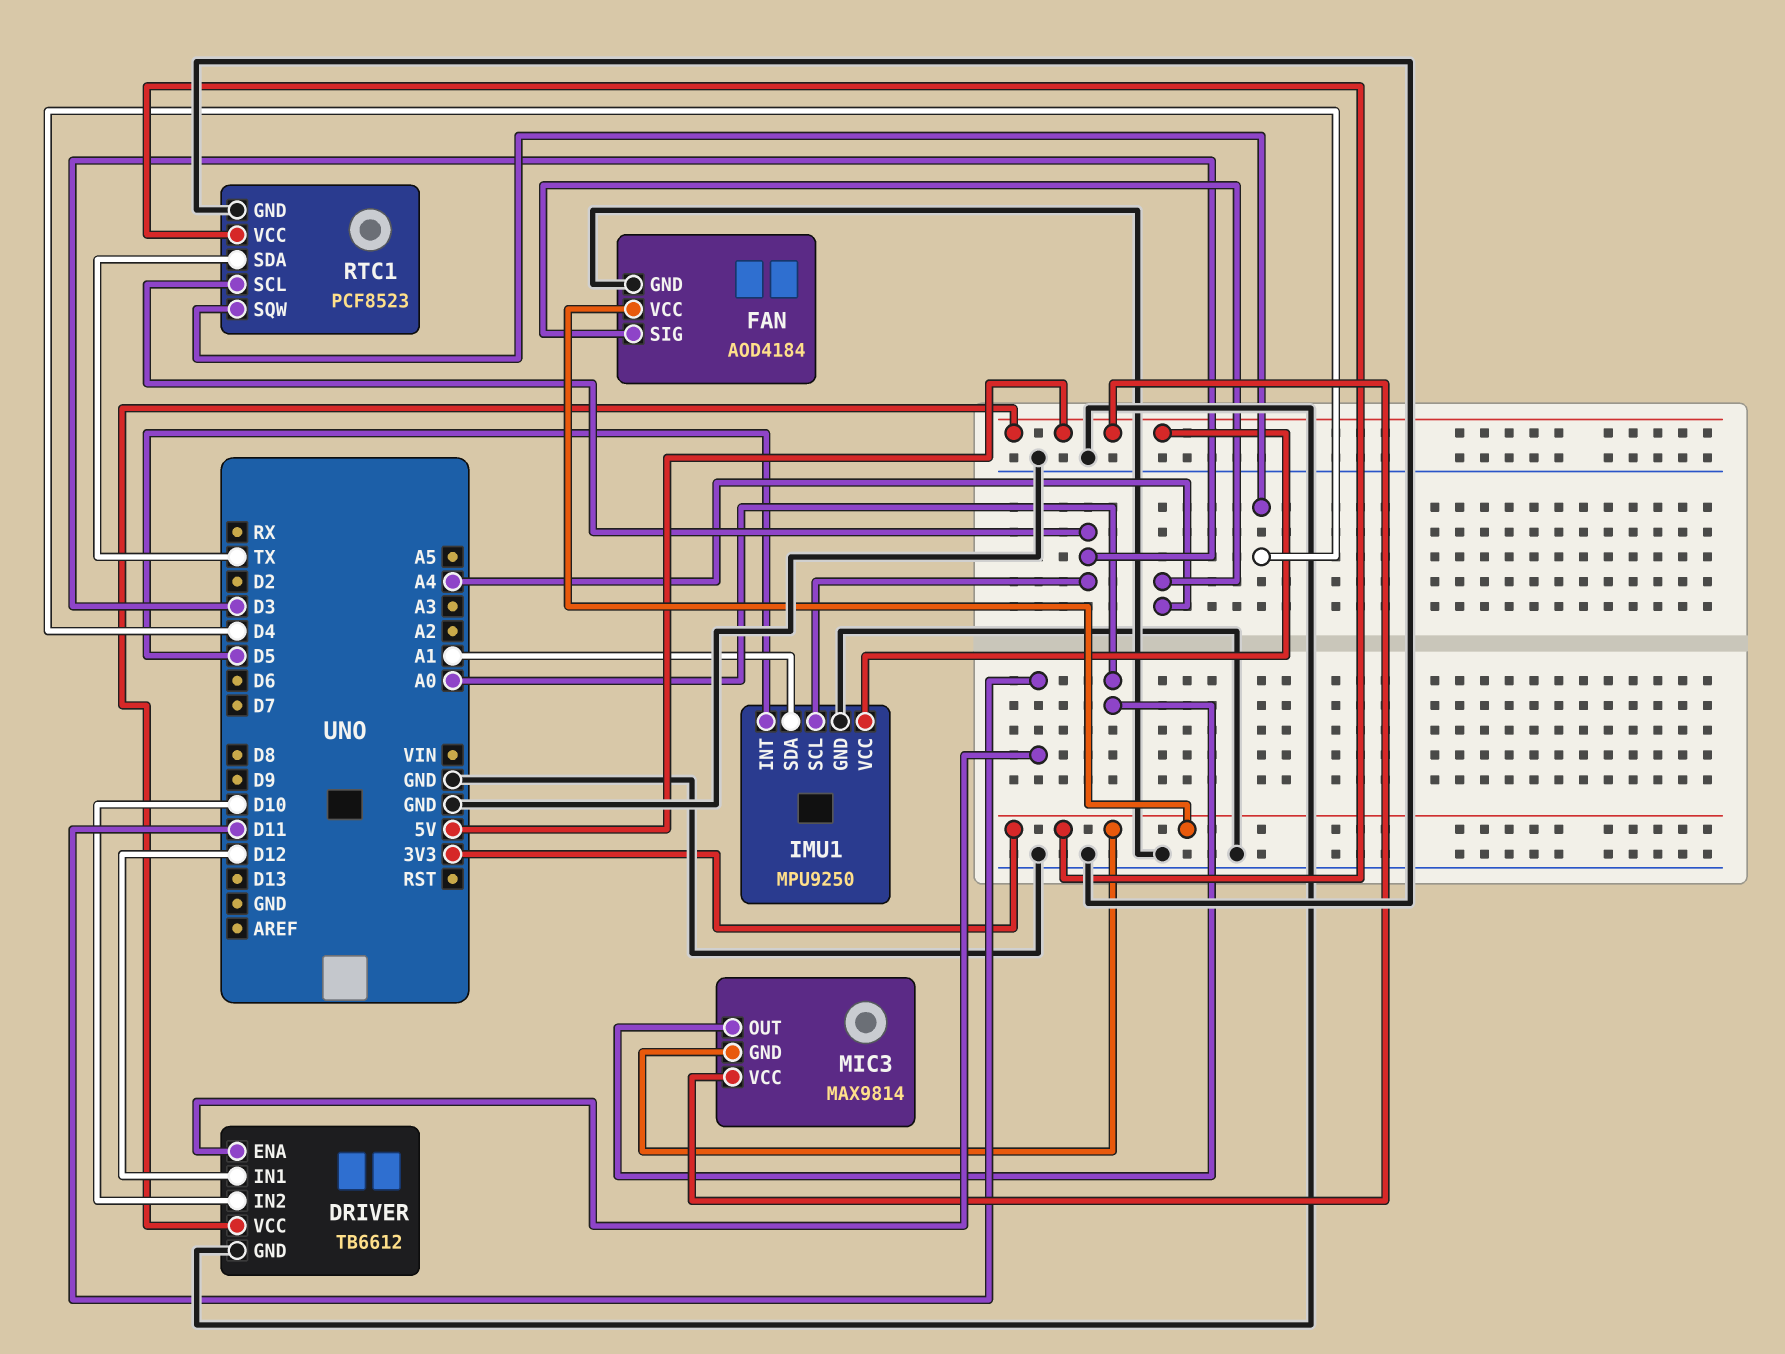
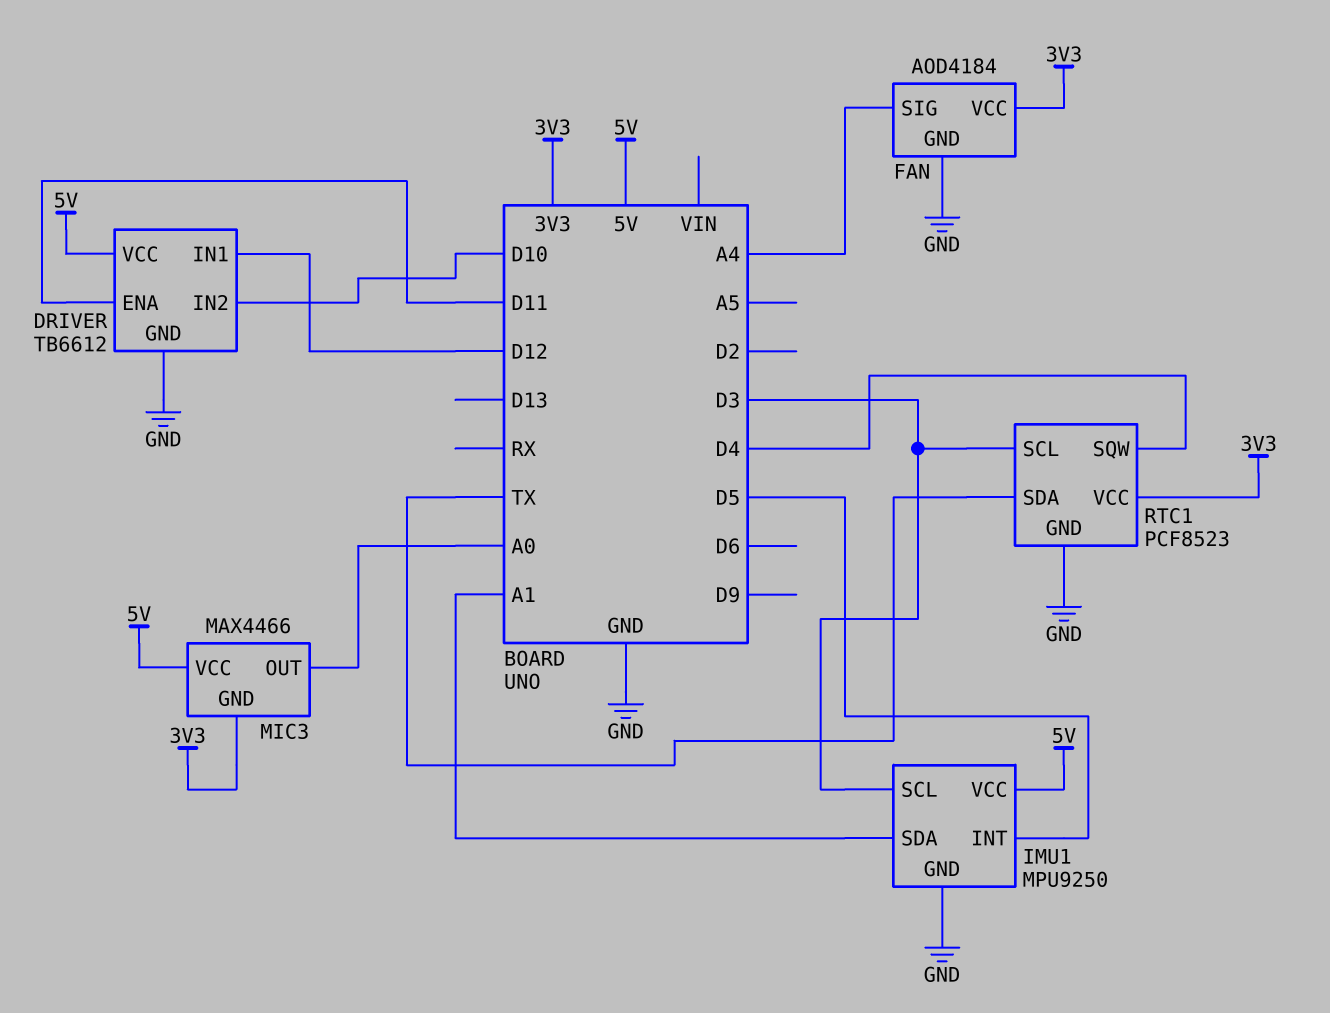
MIC3: MAX9814 -> MAX4466

